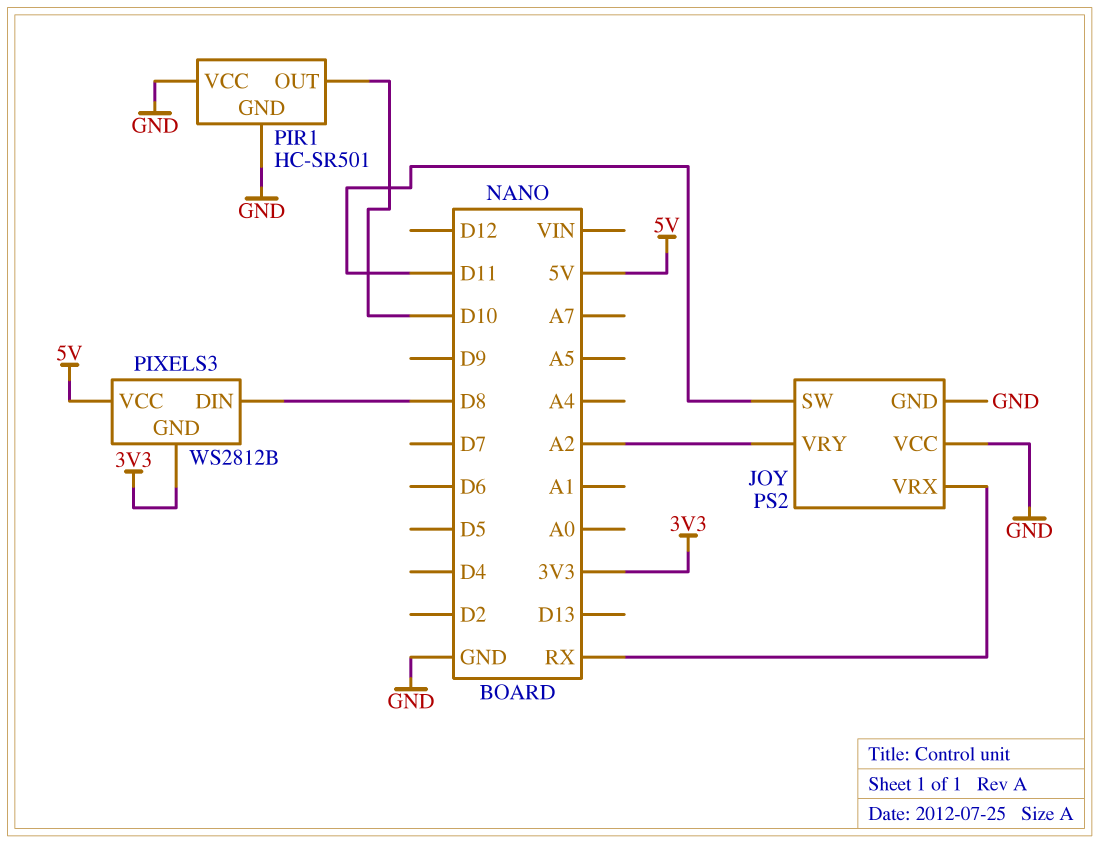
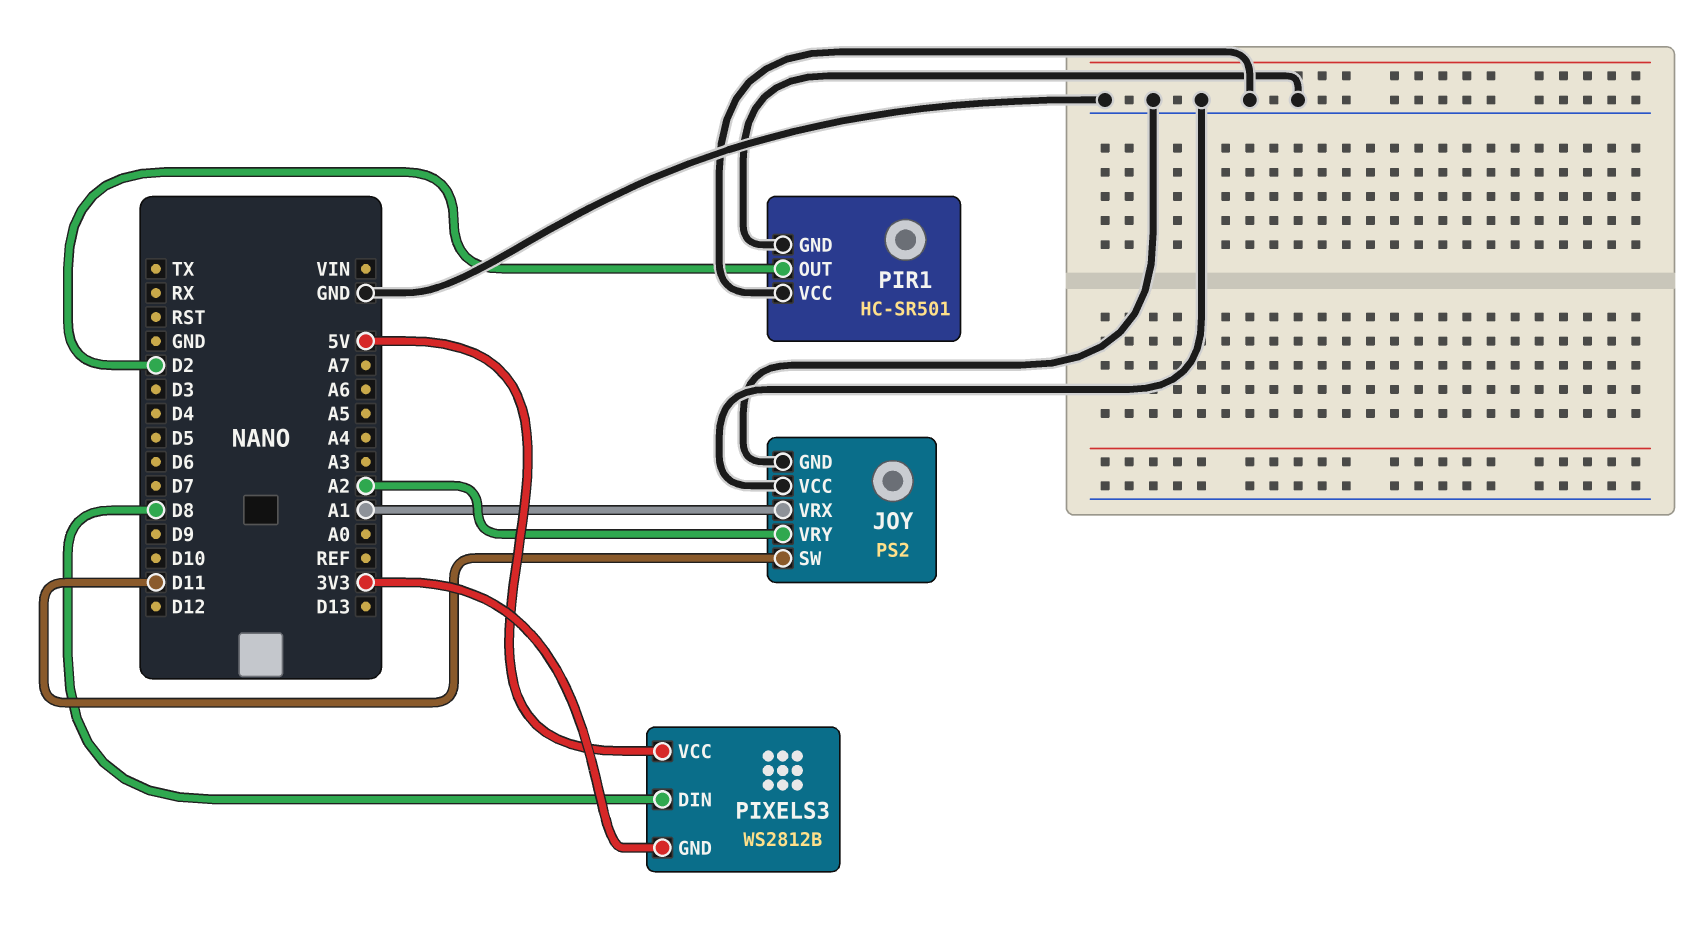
JOY pin VRX: RX -> A1
PIR1 pin OUT: D10 -> D2

